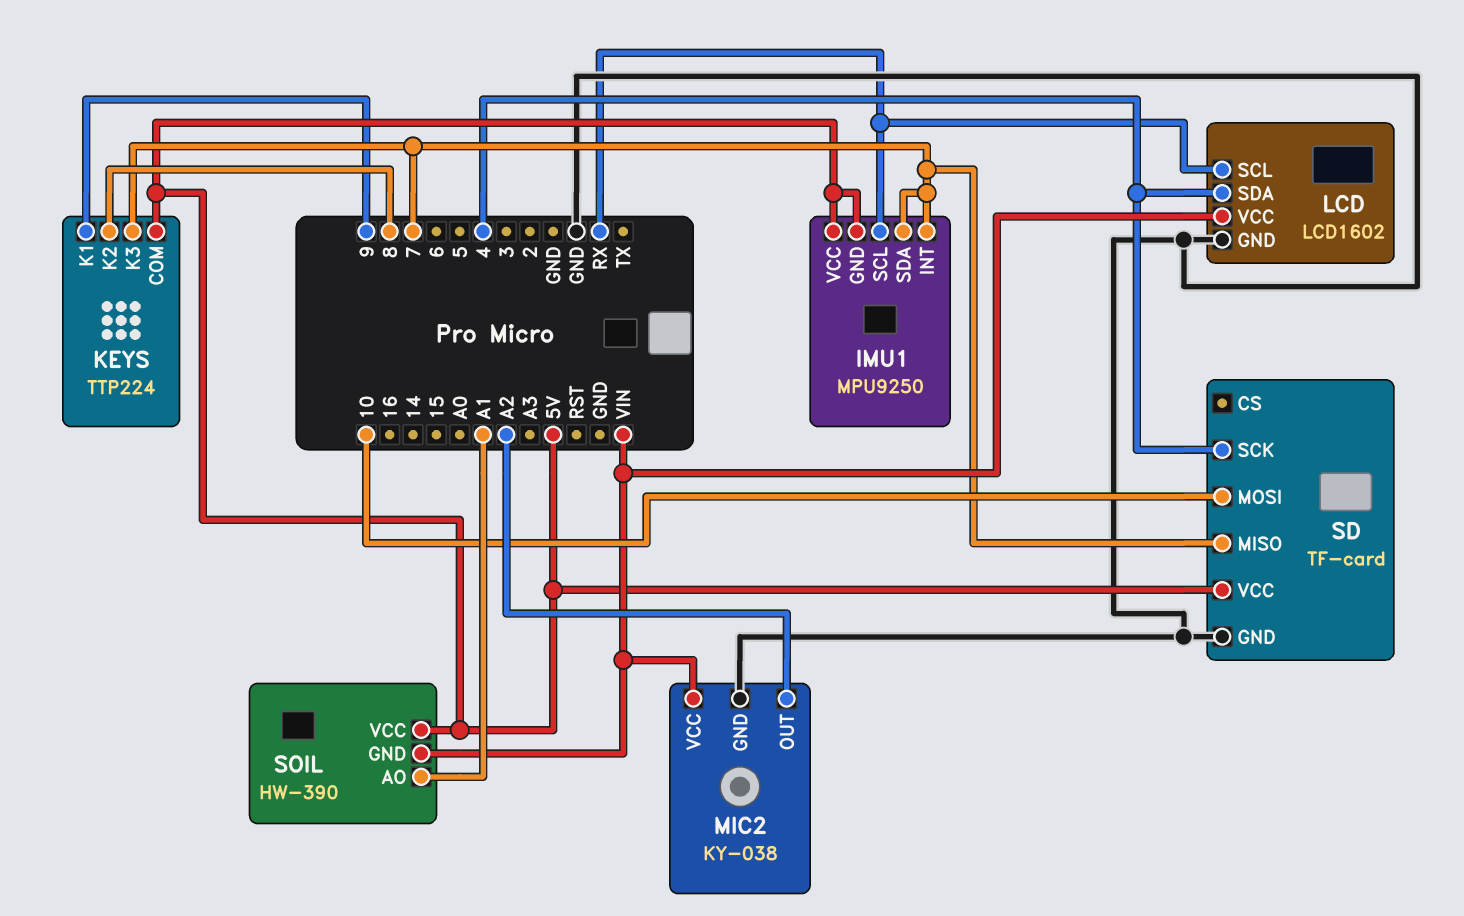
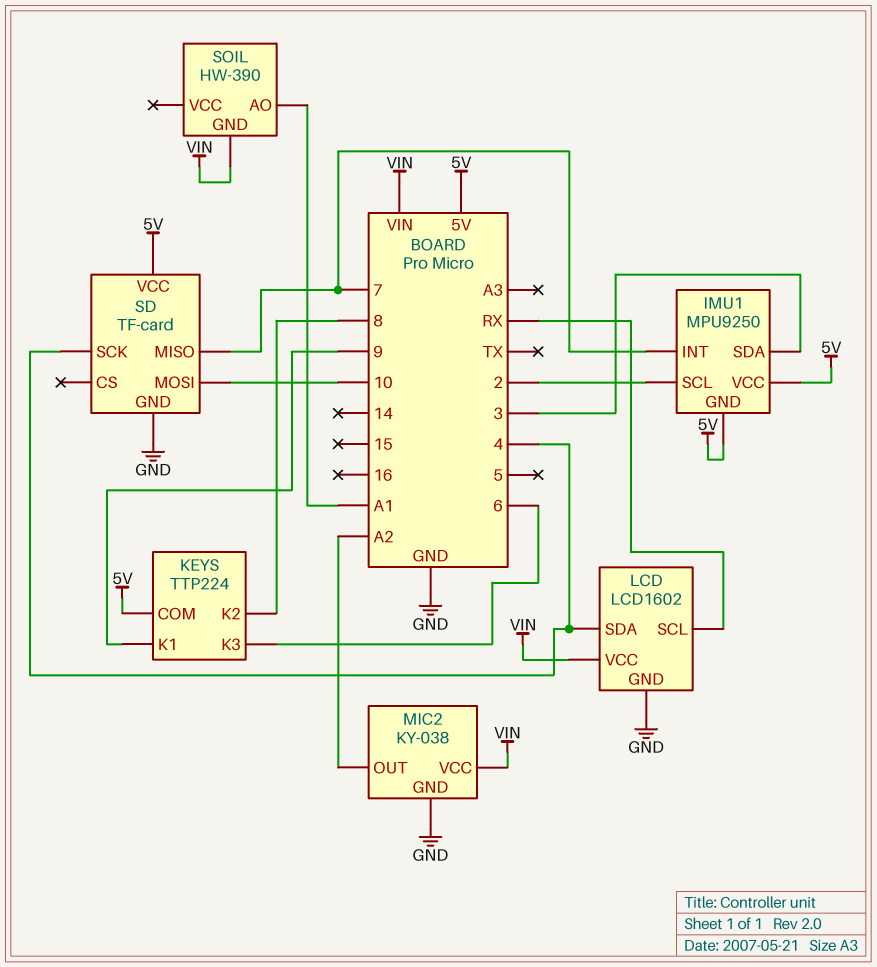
IMU1 pin SCL: RX -> 2
IMU1 pin SDA: 7 -> 3
KEYS pin K3: 7 -> 6
SOIL pin VCC: 5V -> none

